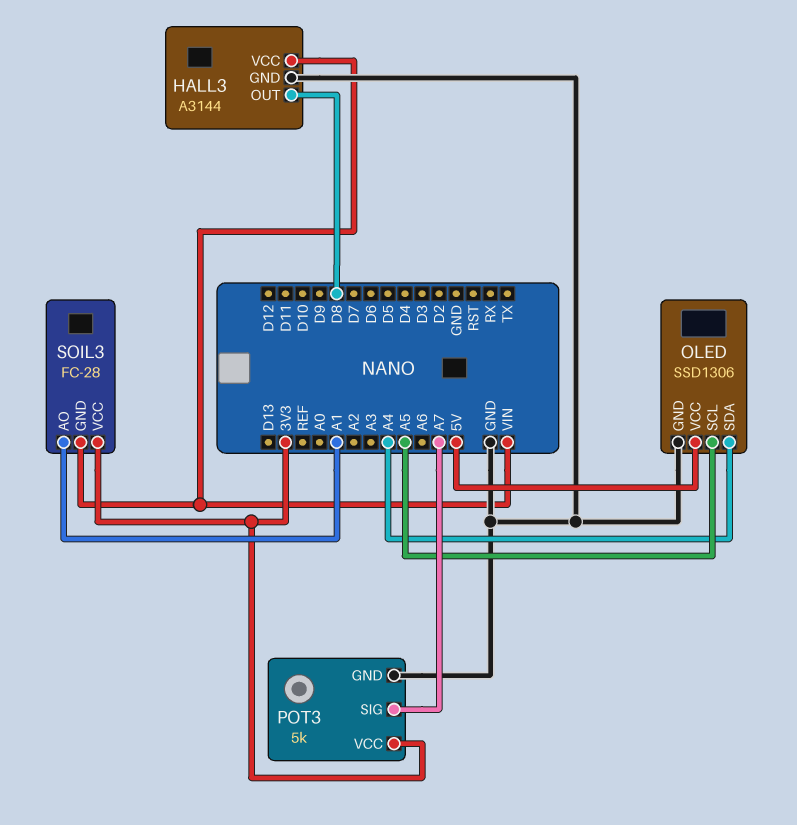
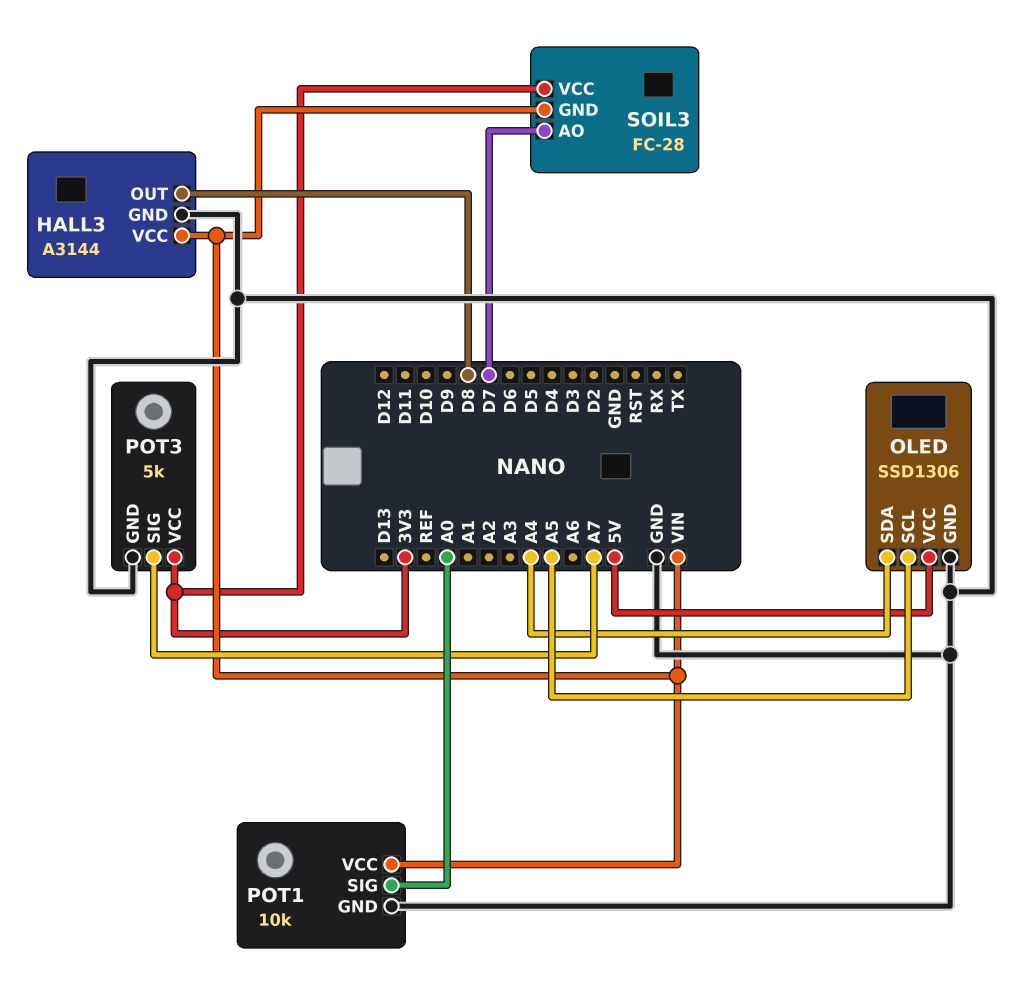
POT1: none -> 10k
POT1 pin GND: none -> GND
POT1 pin SIG: none -> A0
POT1 pin VCC: none -> VIN
SOIL3 pin AO: A1 -> D7

